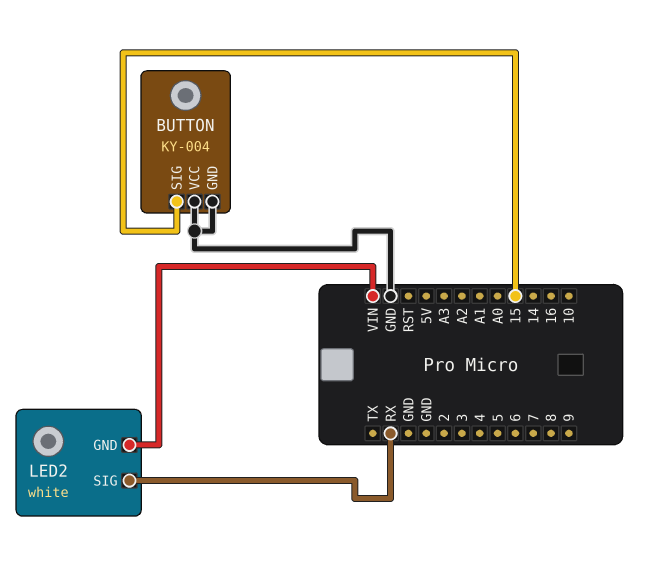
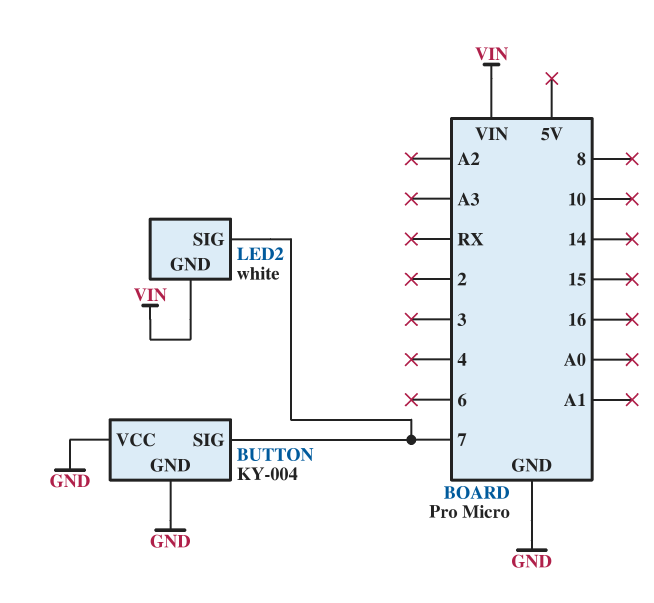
BUTTON pin SIG: 15 -> 7
LED2 pin SIG: RX -> 7

